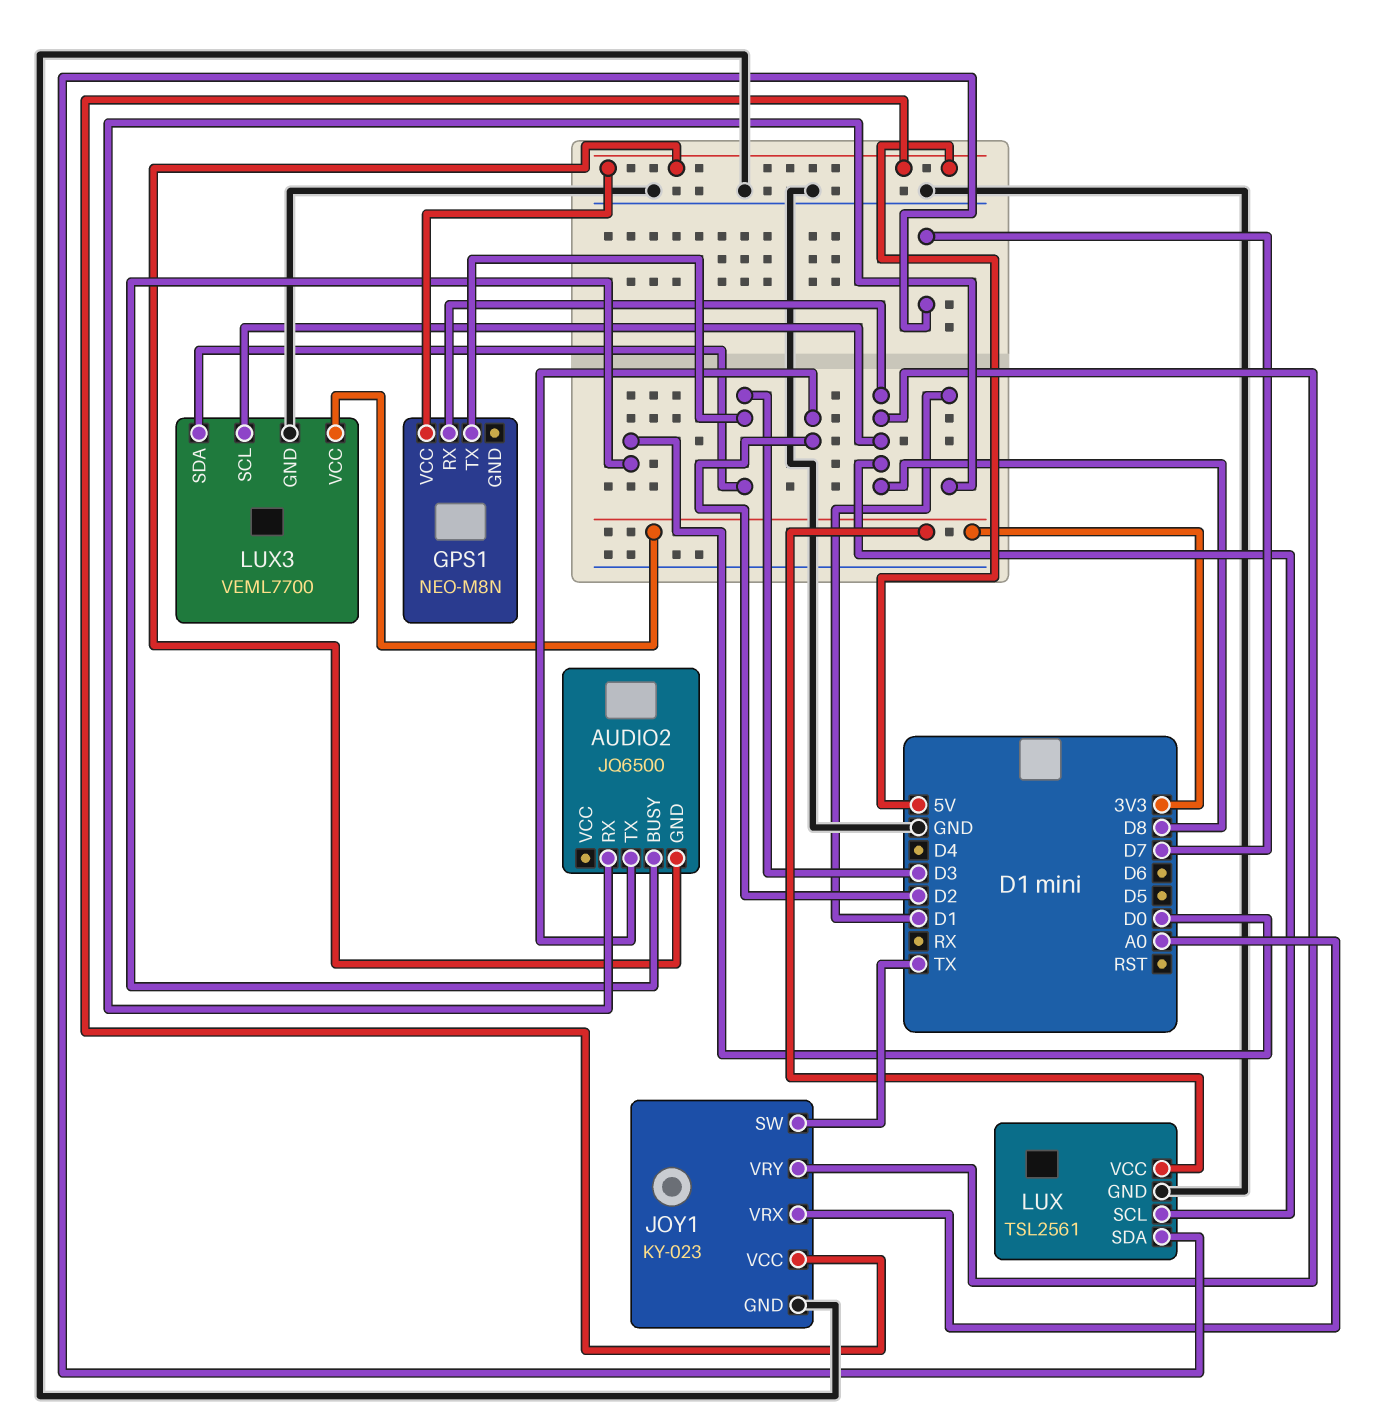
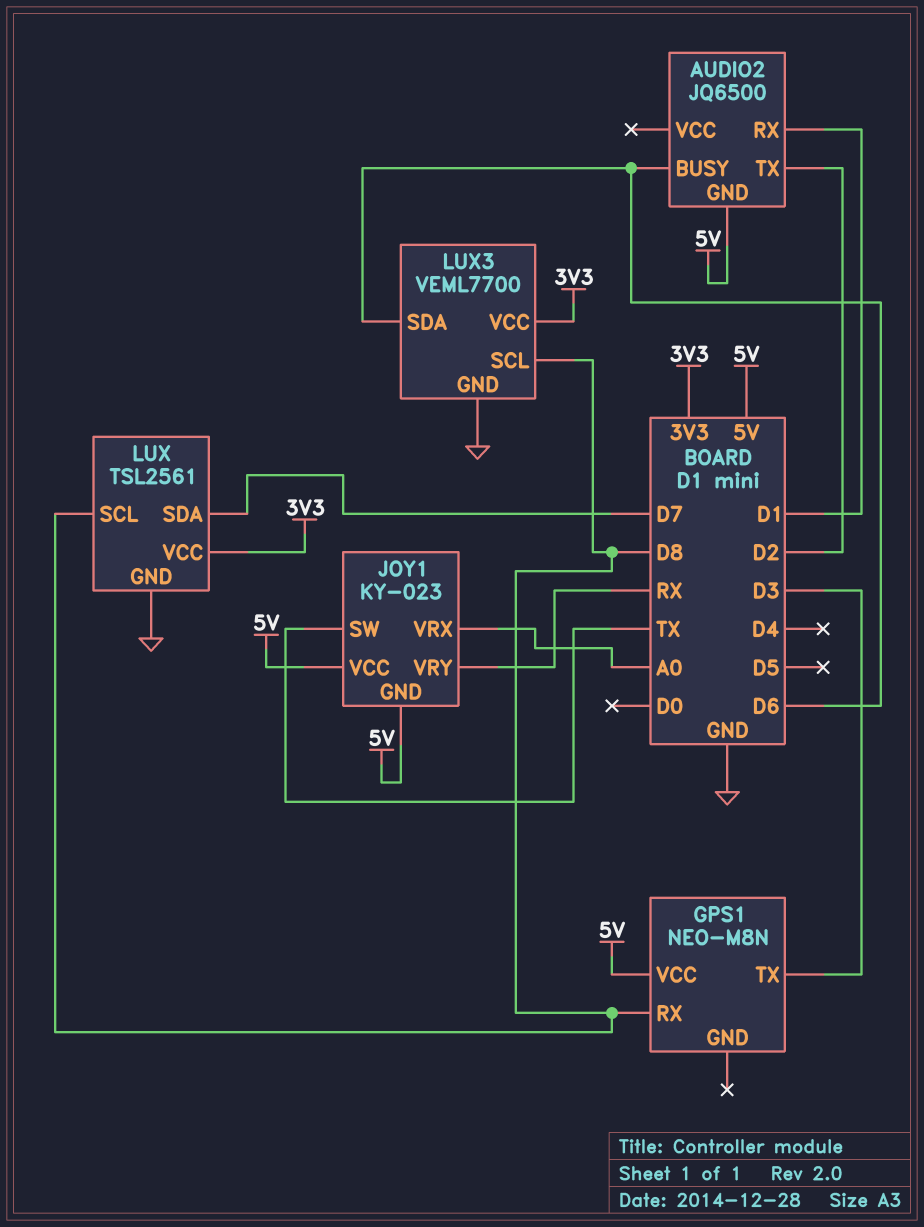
AUDIO2 pin BUSY: D0 -> D6
JOY1 pin GND: GND -> 5V
JOY1 pin VRY: D8 -> RX
LUX3 pin SDA: D3 -> D6

